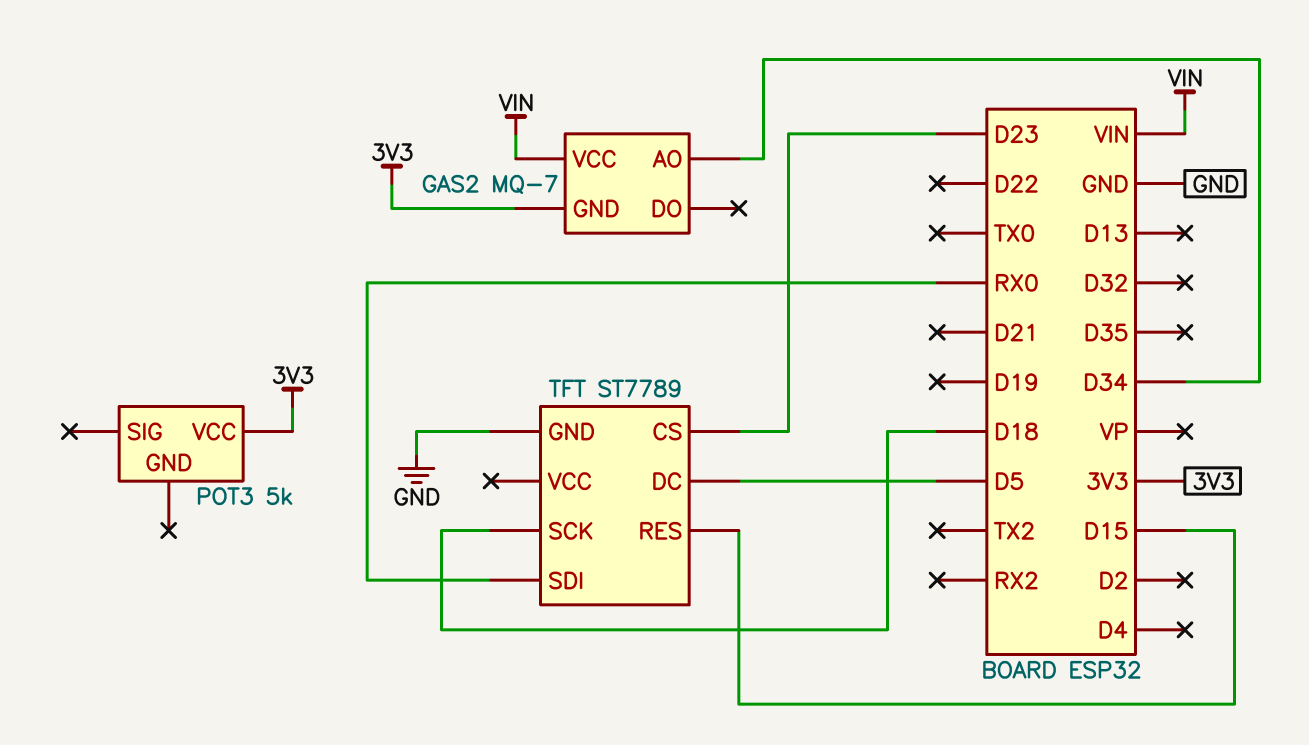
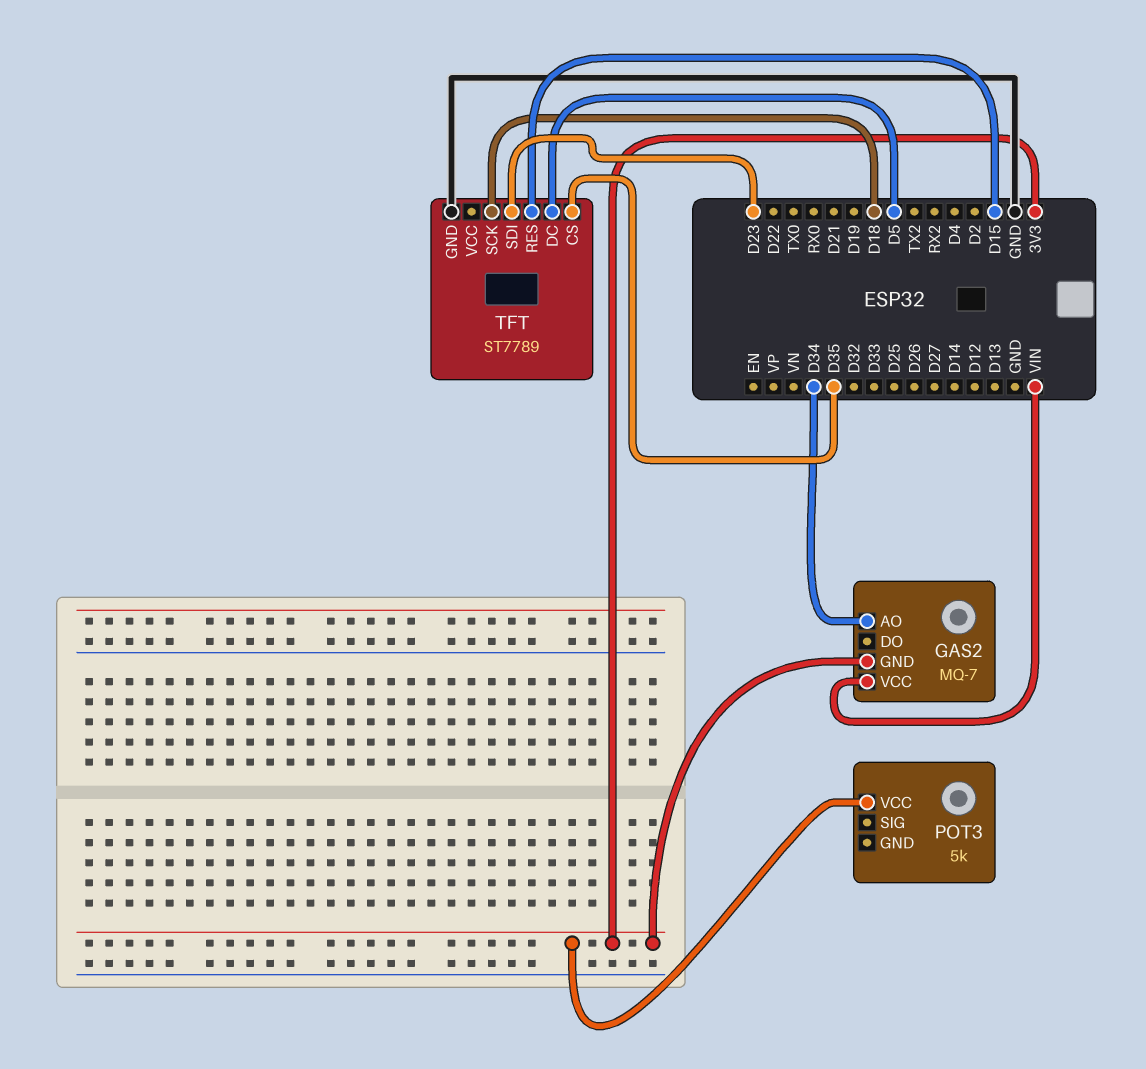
TFT pin CS: D23 -> D35
TFT pin SDI: RX0 -> D23

